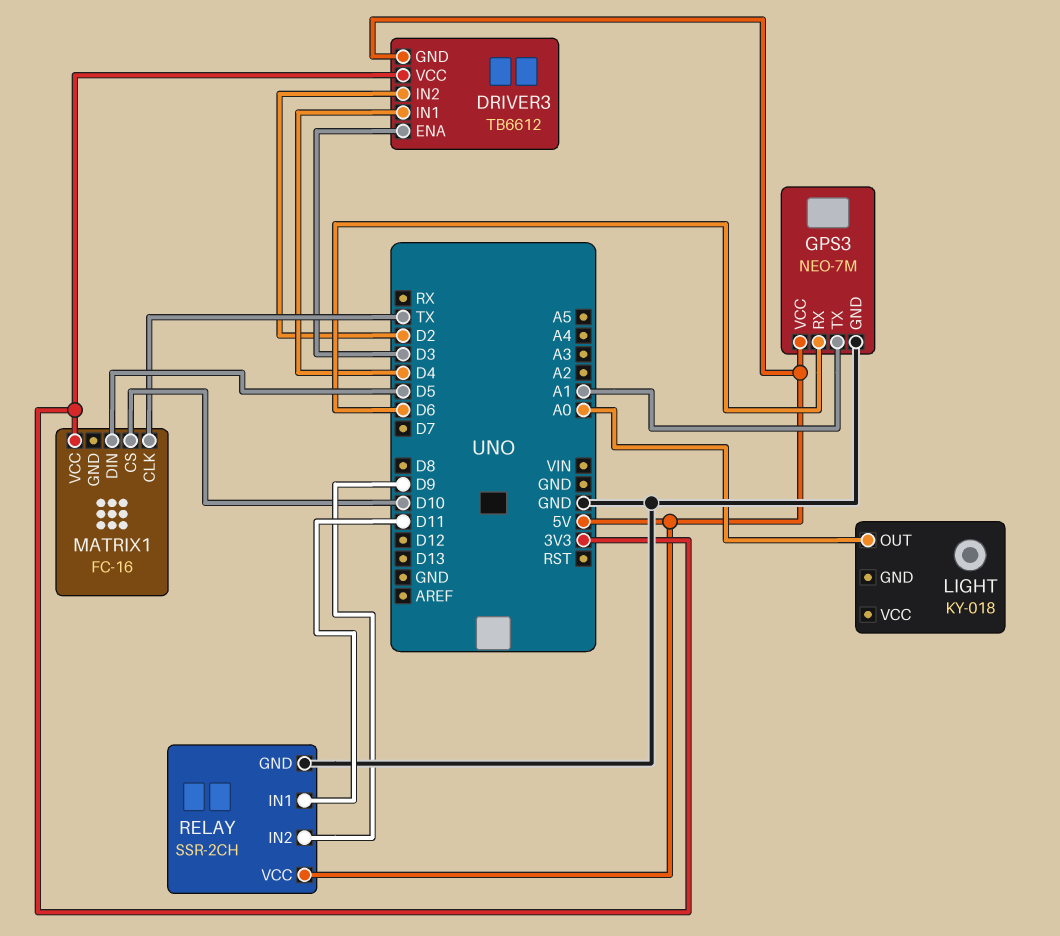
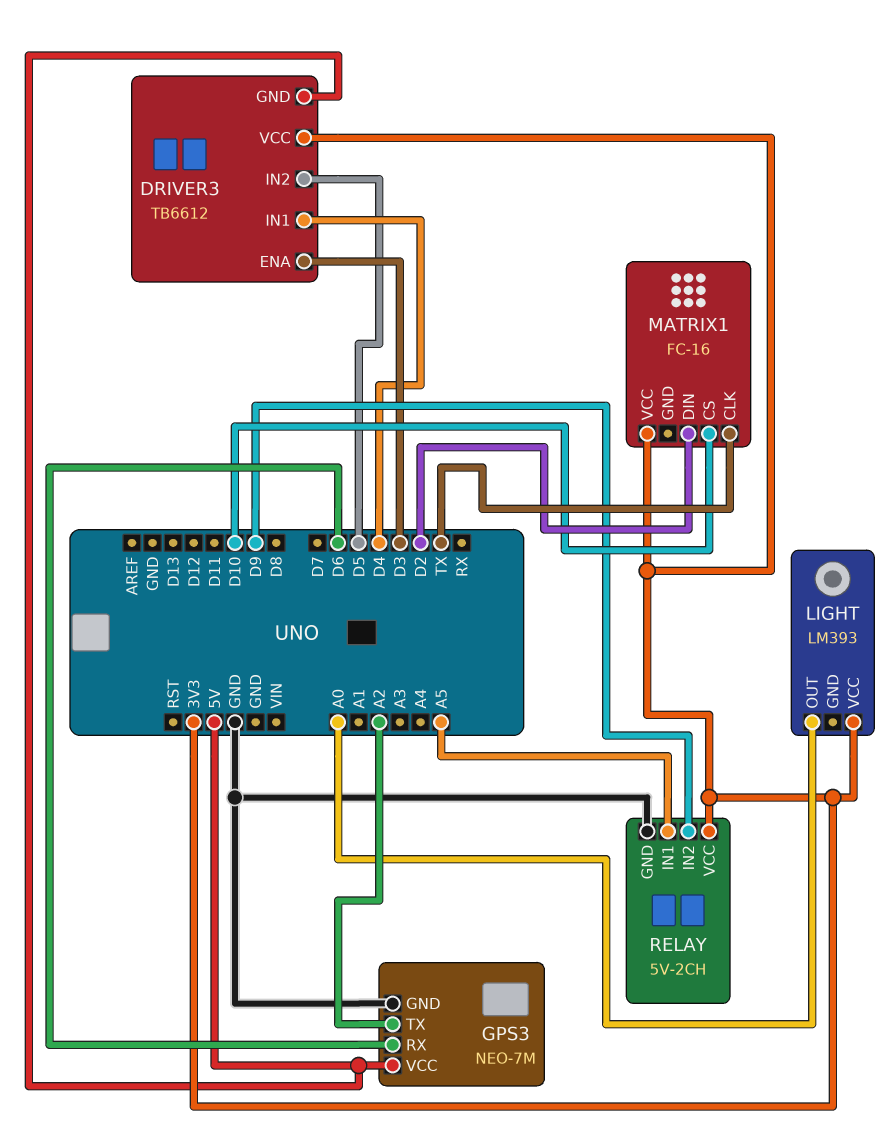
DRIVER3 pin IN2: D2 -> D5
GPS3 pin TX: A1 -> A2
LIGHT: KY-018 -> LM393
LIGHT pin VCC: none -> 3V3
MATRIX1 pin DIN: D5 -> D2
RELAY: SSR-2CH -> 5V-2CH
RELAY pin IN1: D11 -> A5
RELAY pin VCC: 5V -> 3V3

